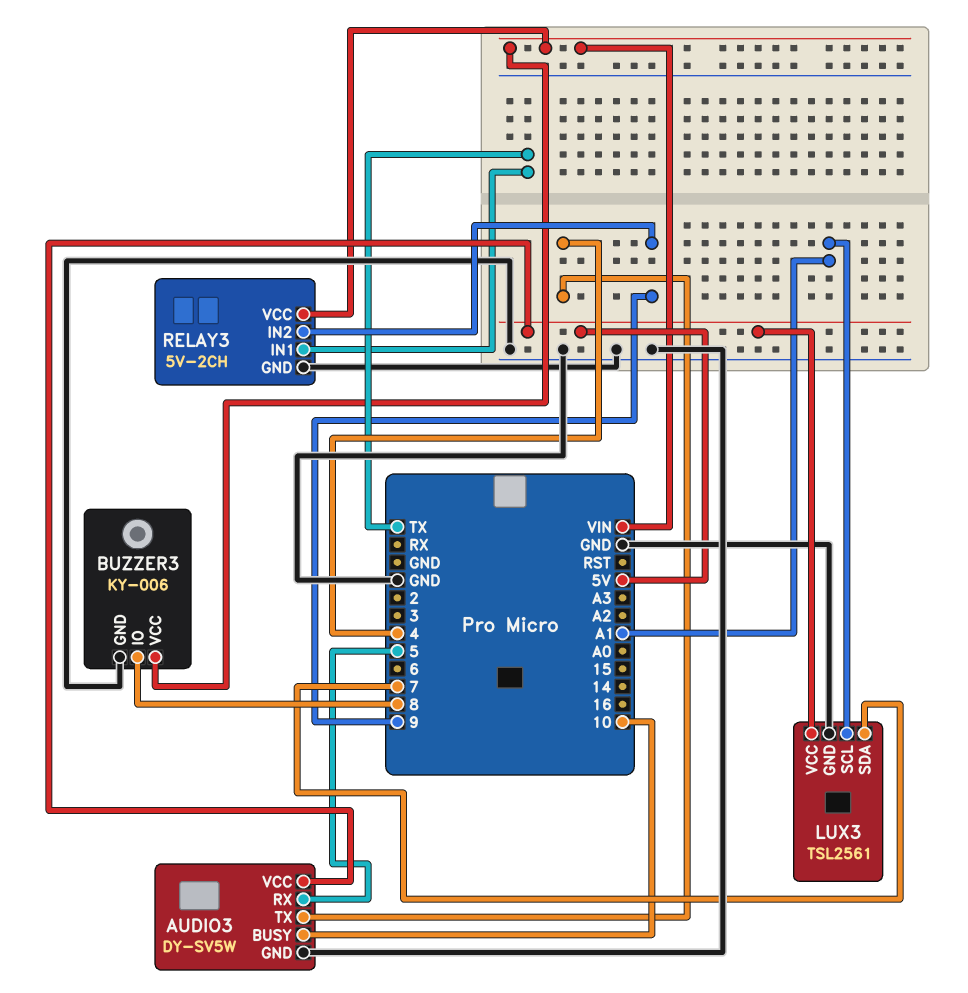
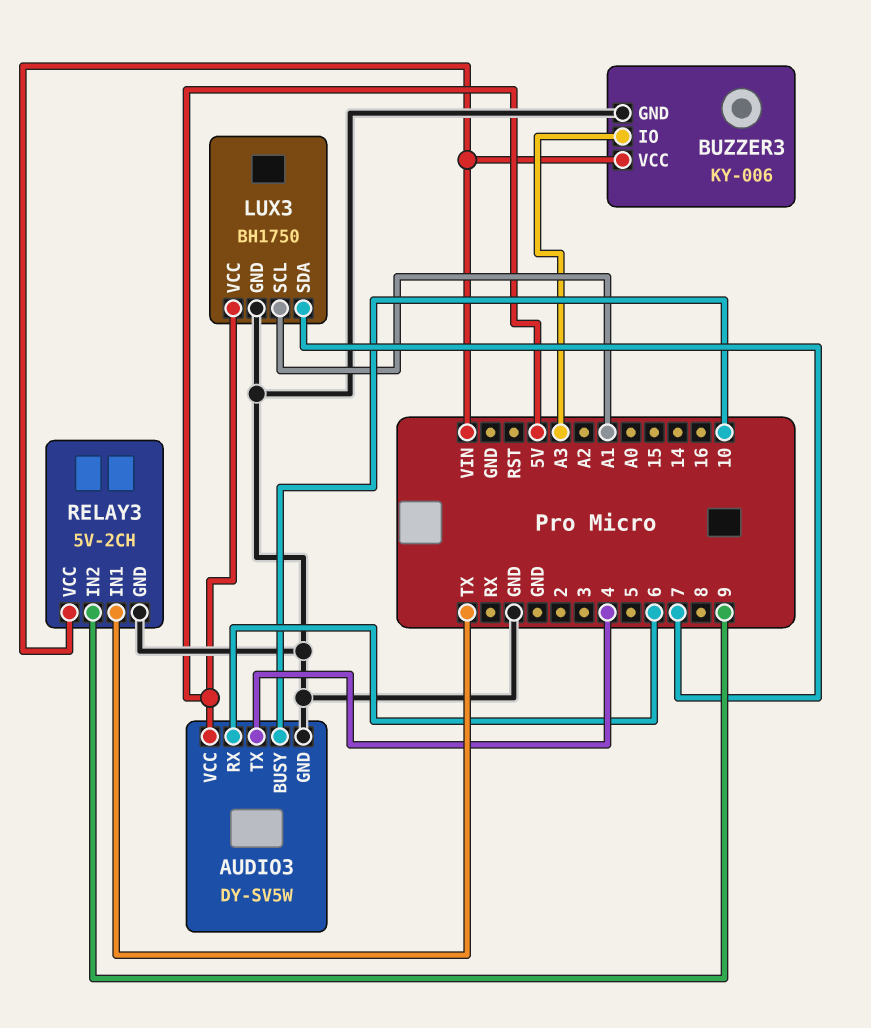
AUDIO3 pin RX: 5 -> 6
BUZZER3 pin IO: 8 -> A3
LUX3: TSL2561 -> BH1750

